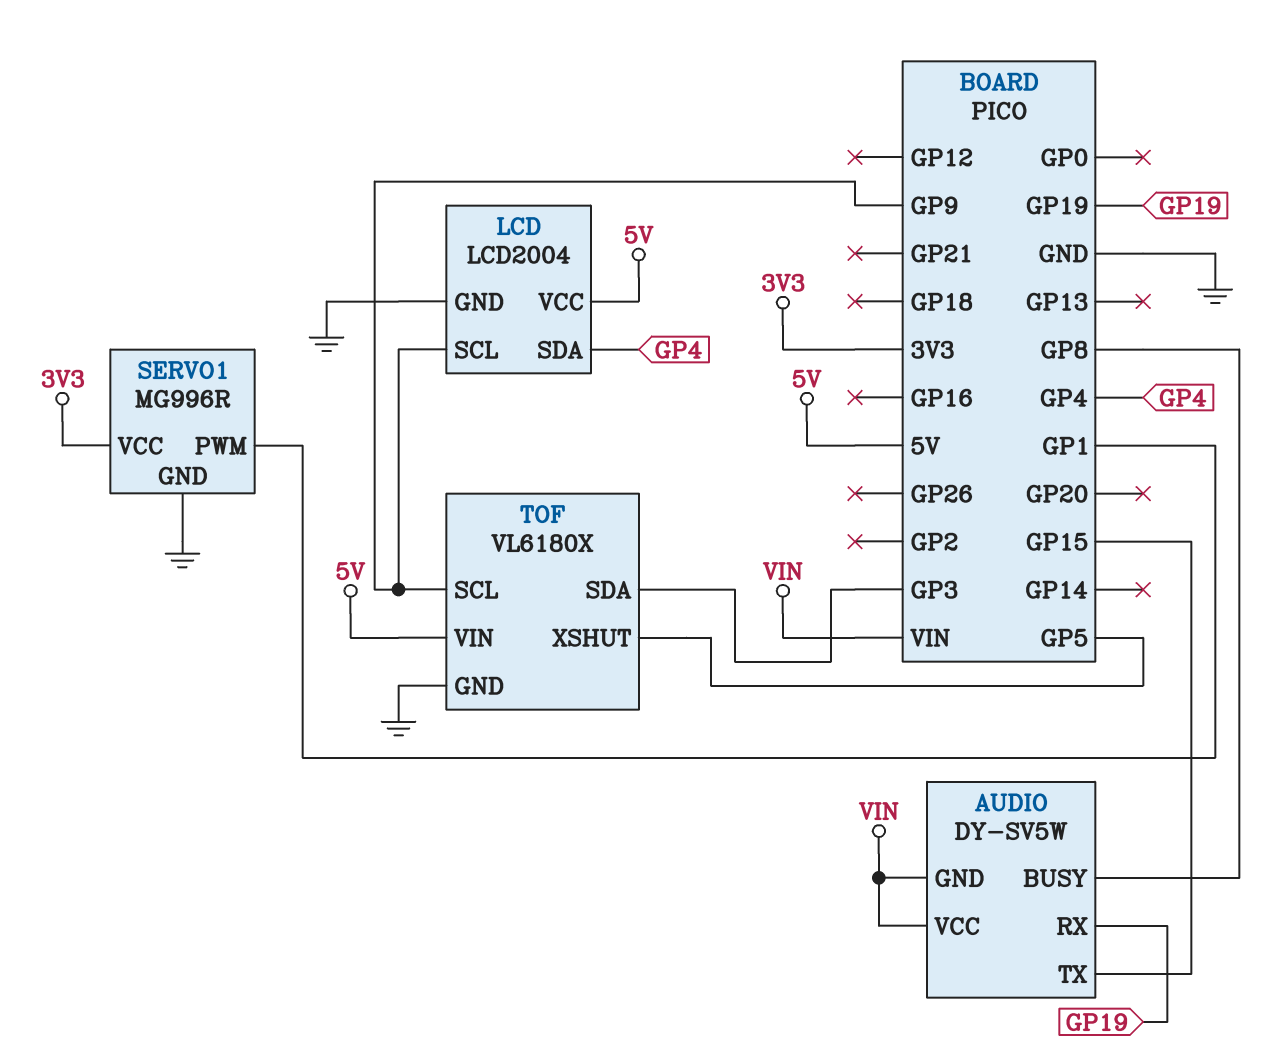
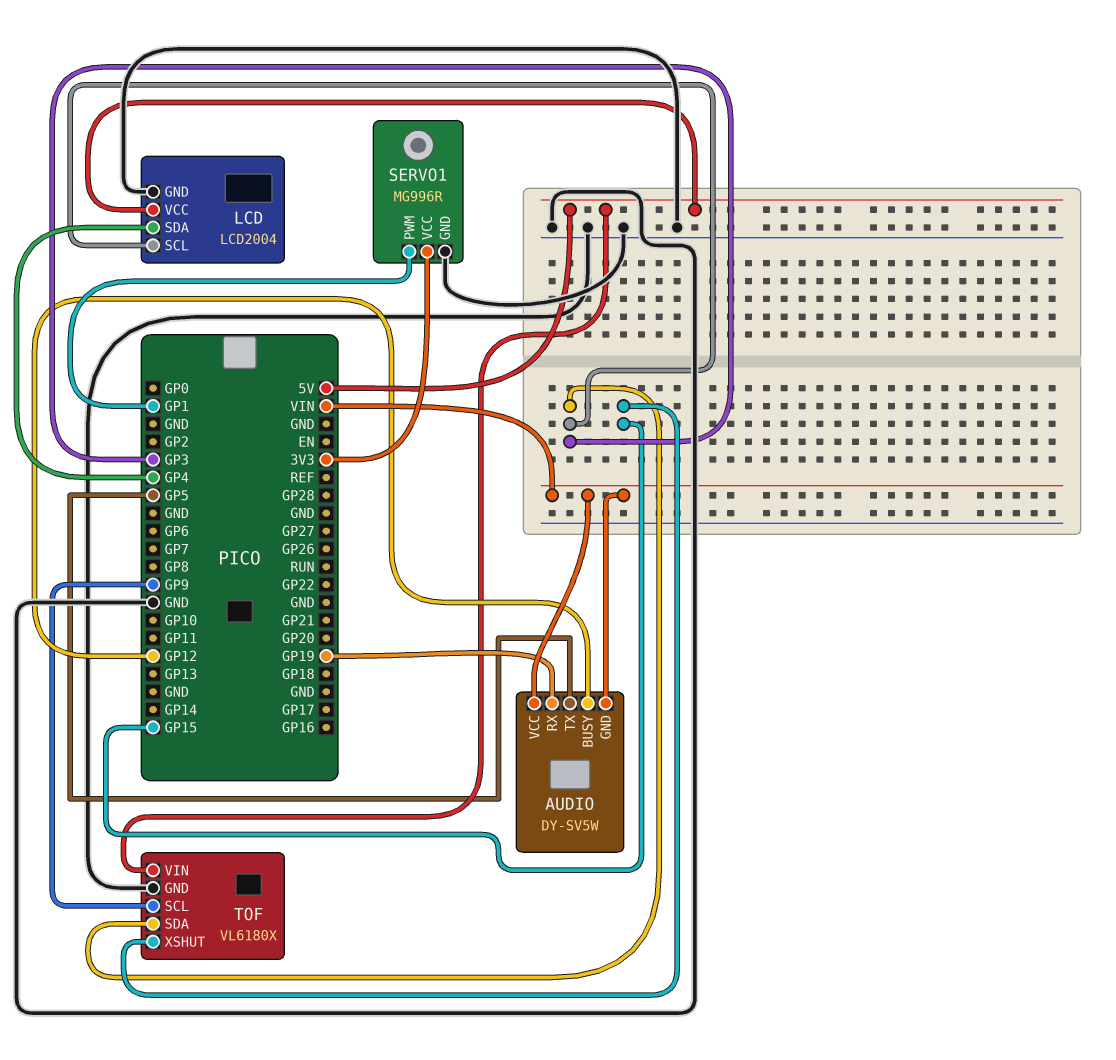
AUDIO pin BUSY: GP8 -> GP12
AUDIO pin TX: GP15 -> GP5
LCD pin SCL: GP9 -> GP3
TOF pin XSHUT: GP5 -> GP15

